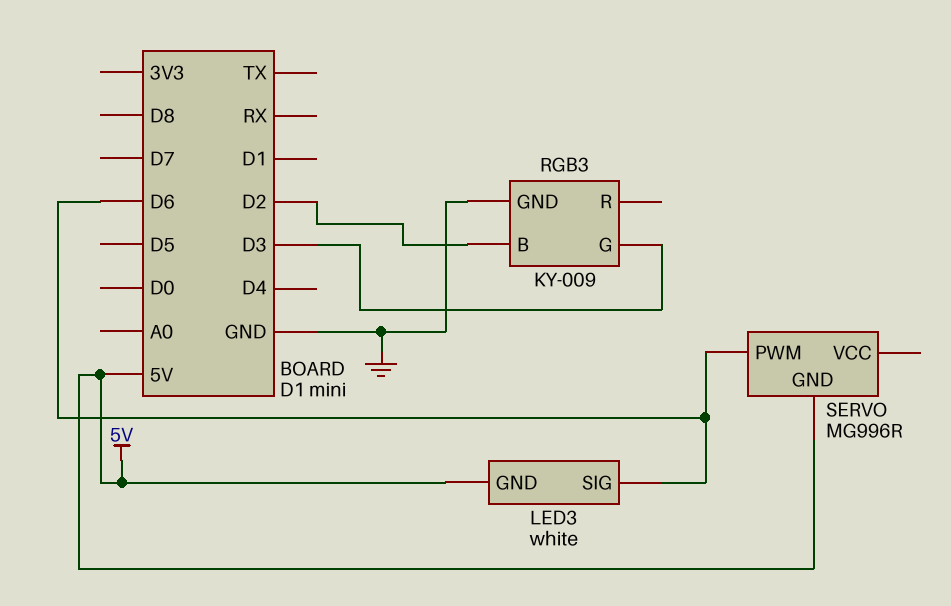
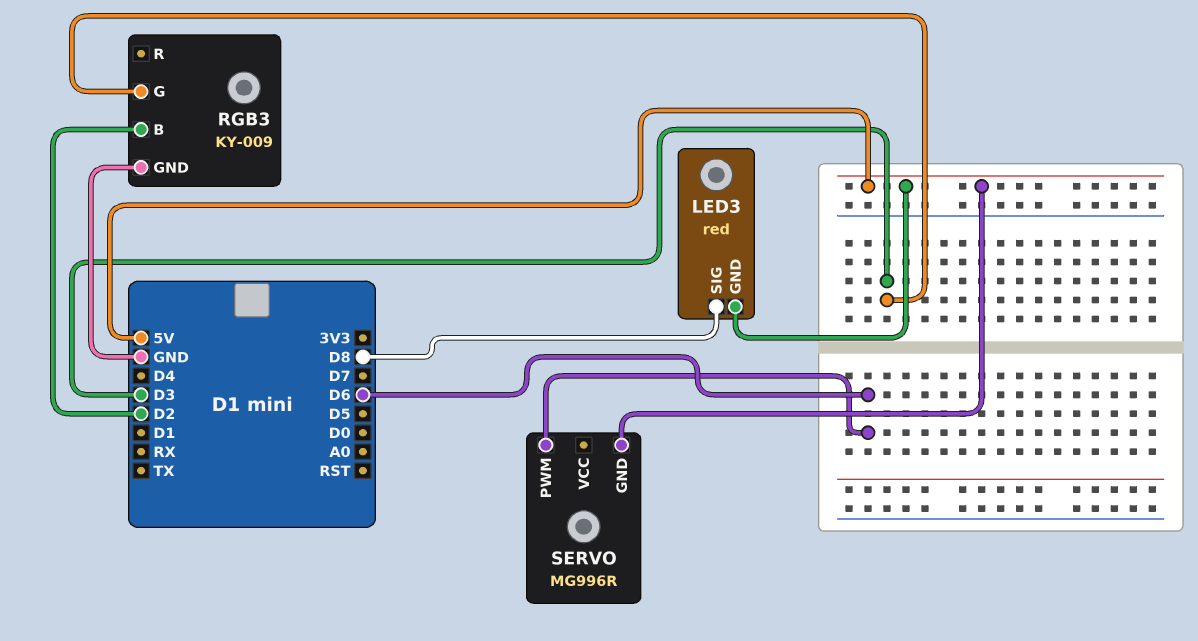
LED3: white -> red
LED3 pin SIG: D6 -> D8

